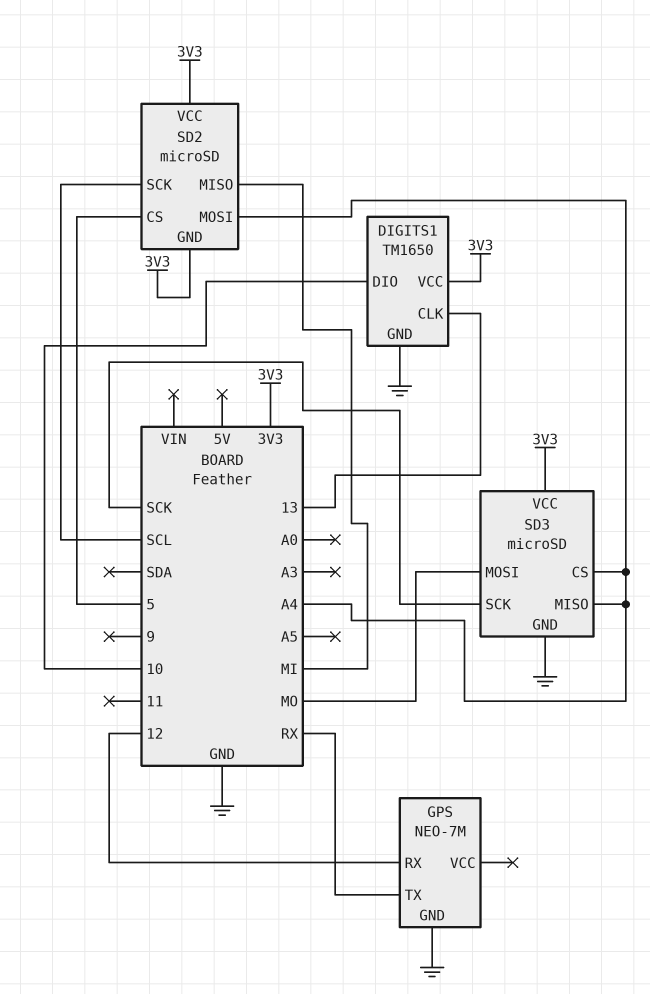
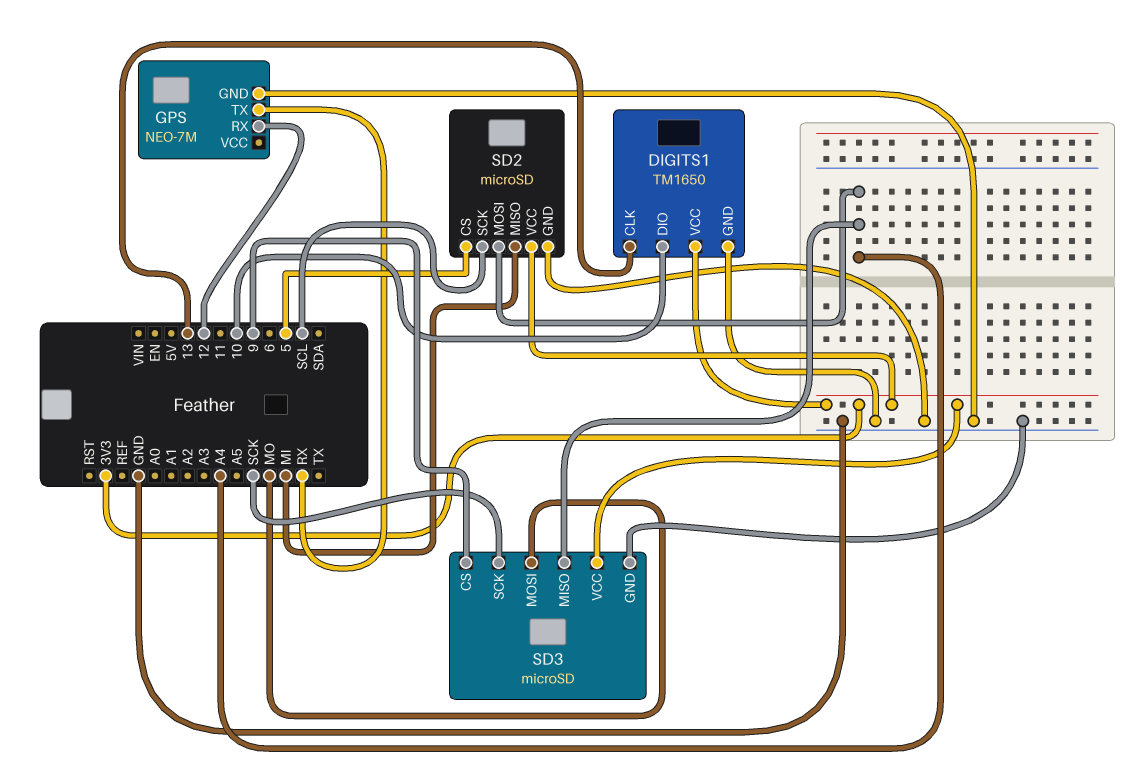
SD2 pin GND: 3V3 -> GND
SD3 pin CS: A4 -> 9

